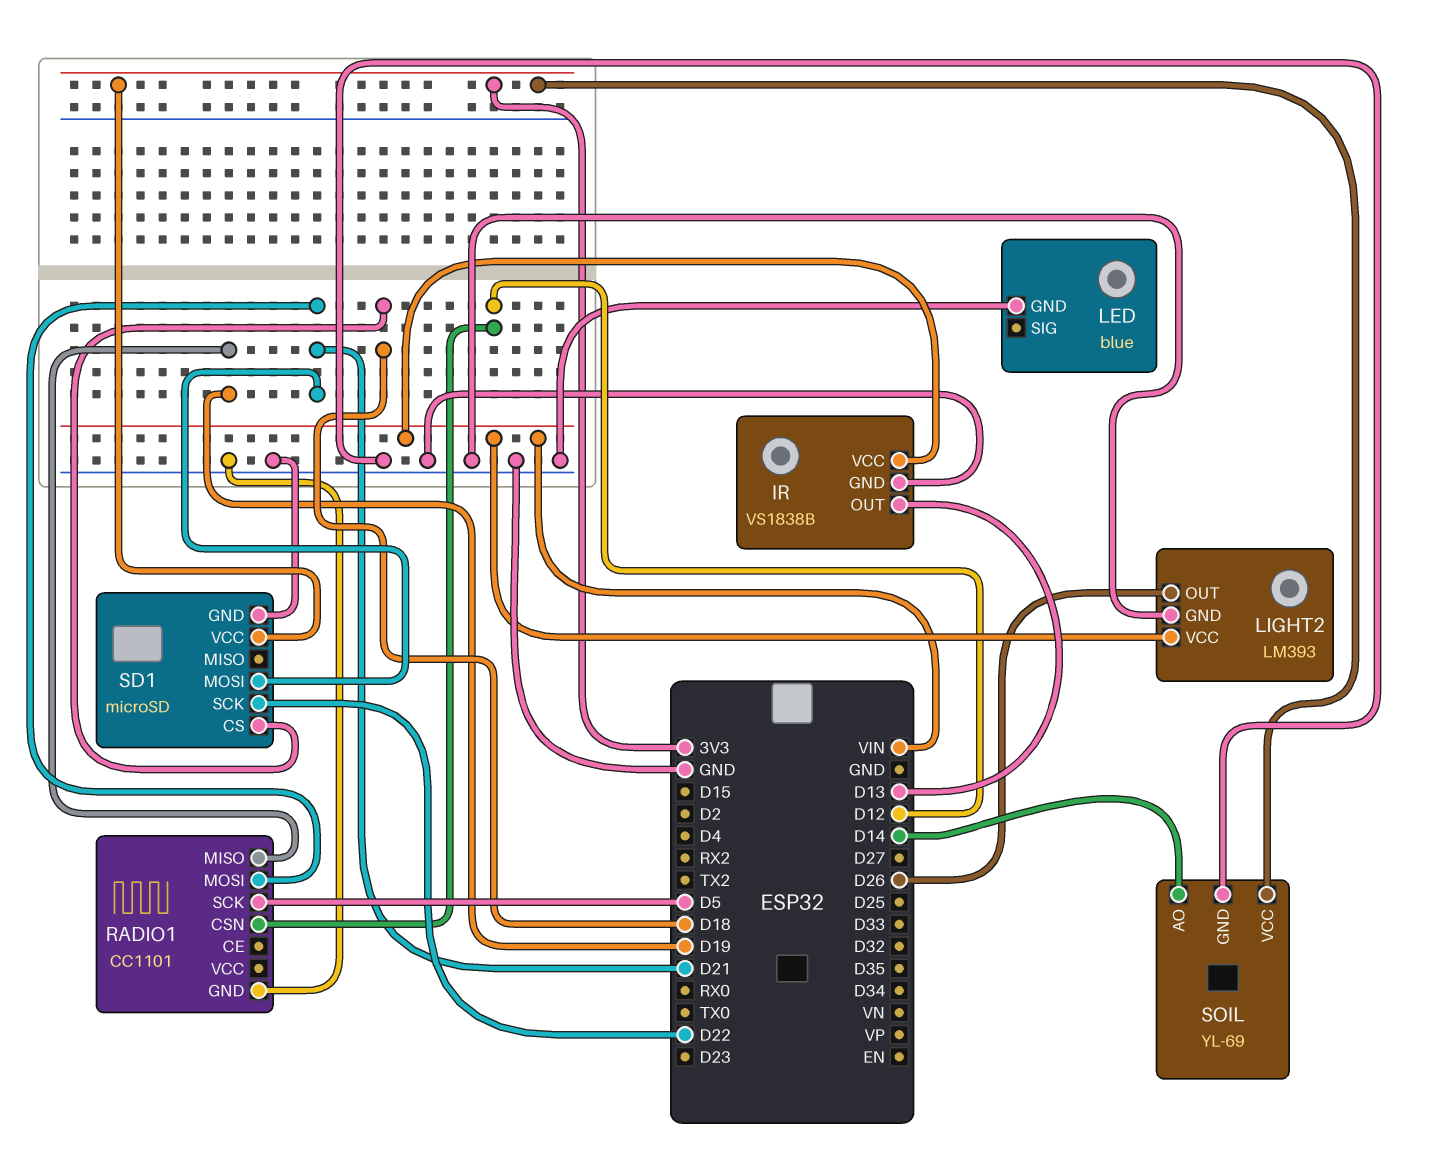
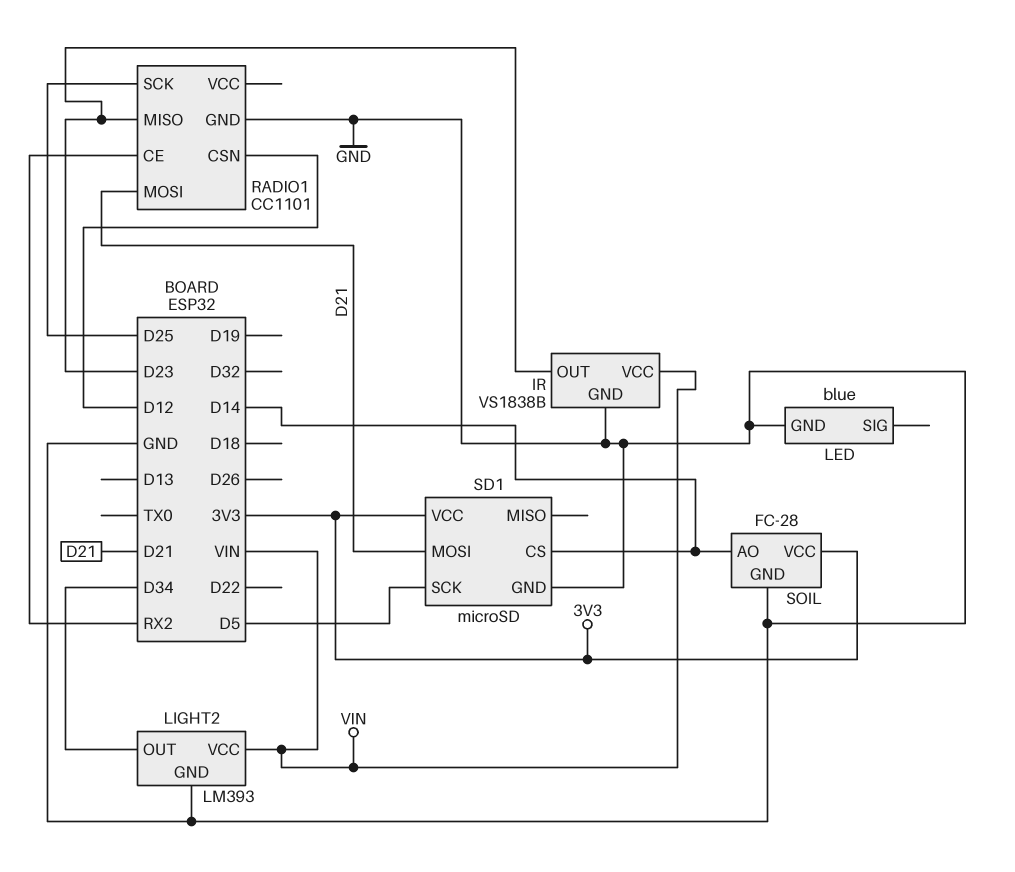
IR pin OUT: D13 -> D23
LIGHT2 pin OUT: D26 -> D34
RADIO1 pin CE: none -> RX2
RADIO1 pin MISO: D19 -> D23
RADIO1 pin SCK: D5 -> D25
SD1 pin CS: D18 -> D14
SD1 pin SCK: D22 -> D5
SOIL: YL-69 -> FC-28

